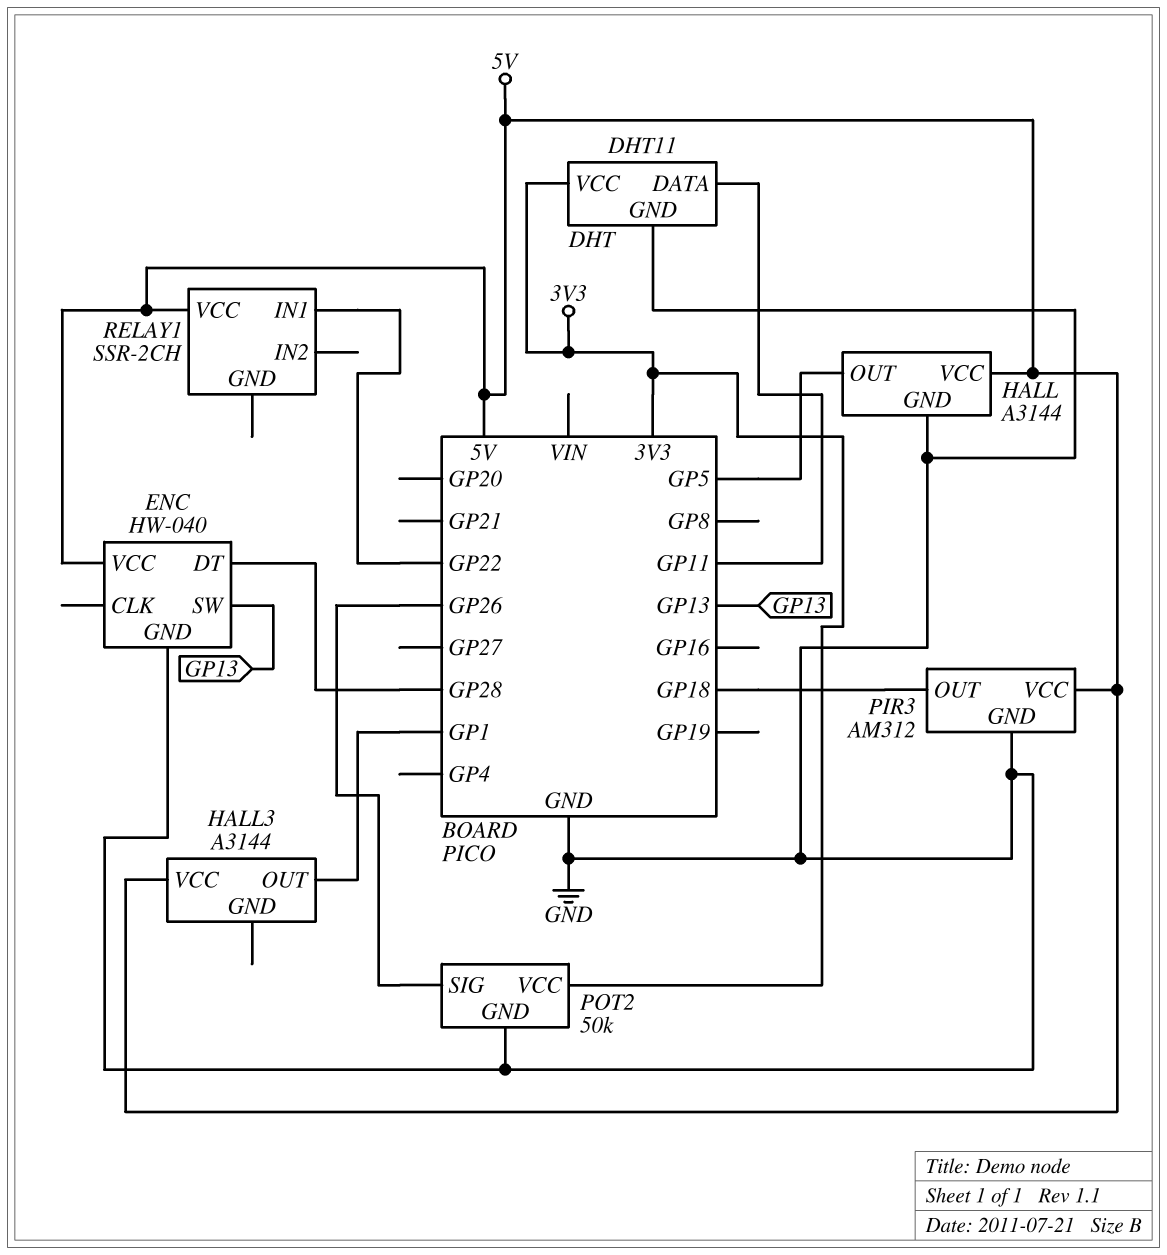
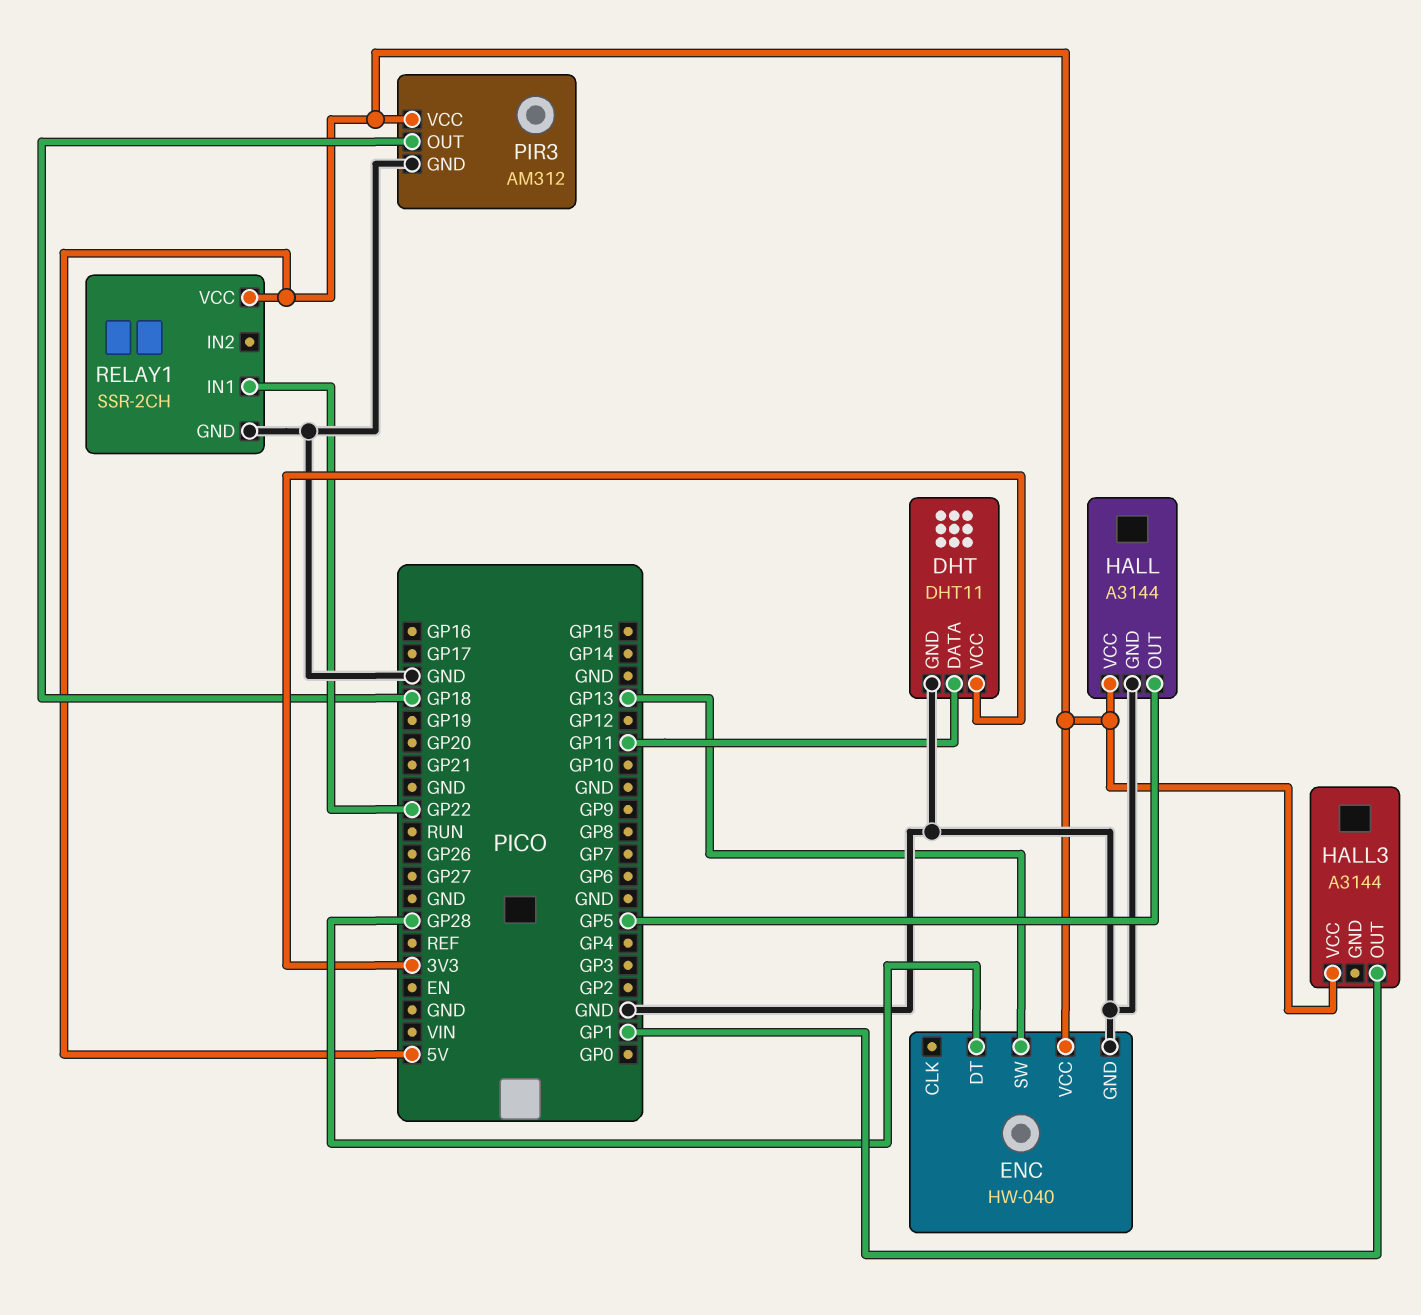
POT2: 50k -> none
POT2 pin GND: GND -> none
POT2 pin SIG: GP26 -> none
POT2 pin VCC: 3V3 -> none
RELAY1 pin GND: none -> GND

